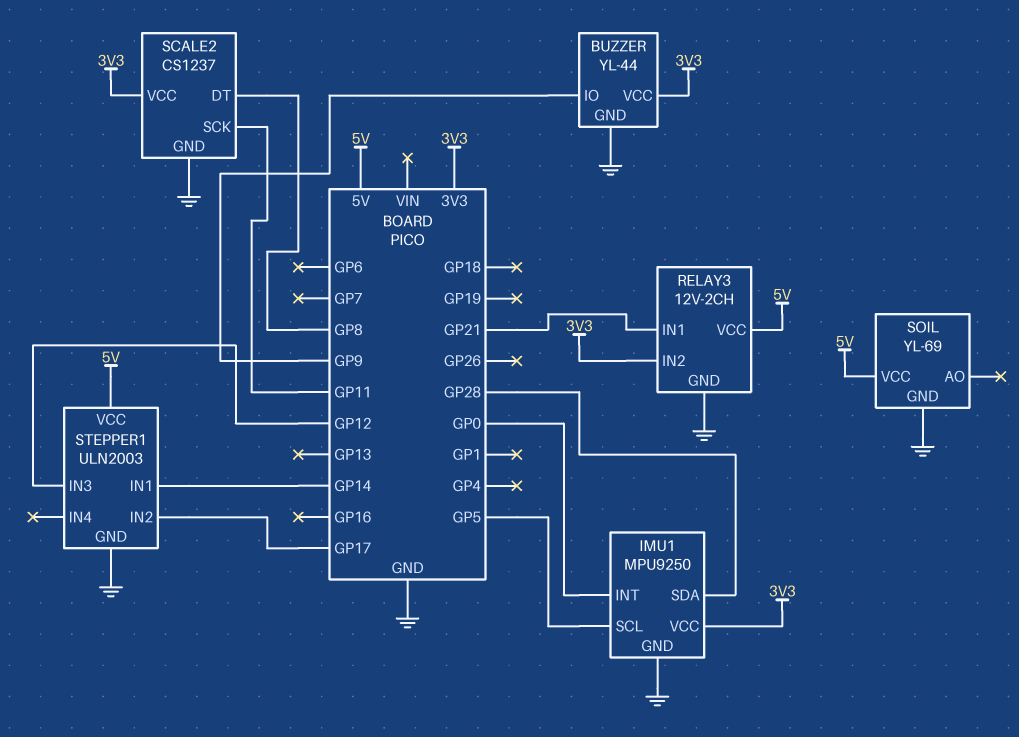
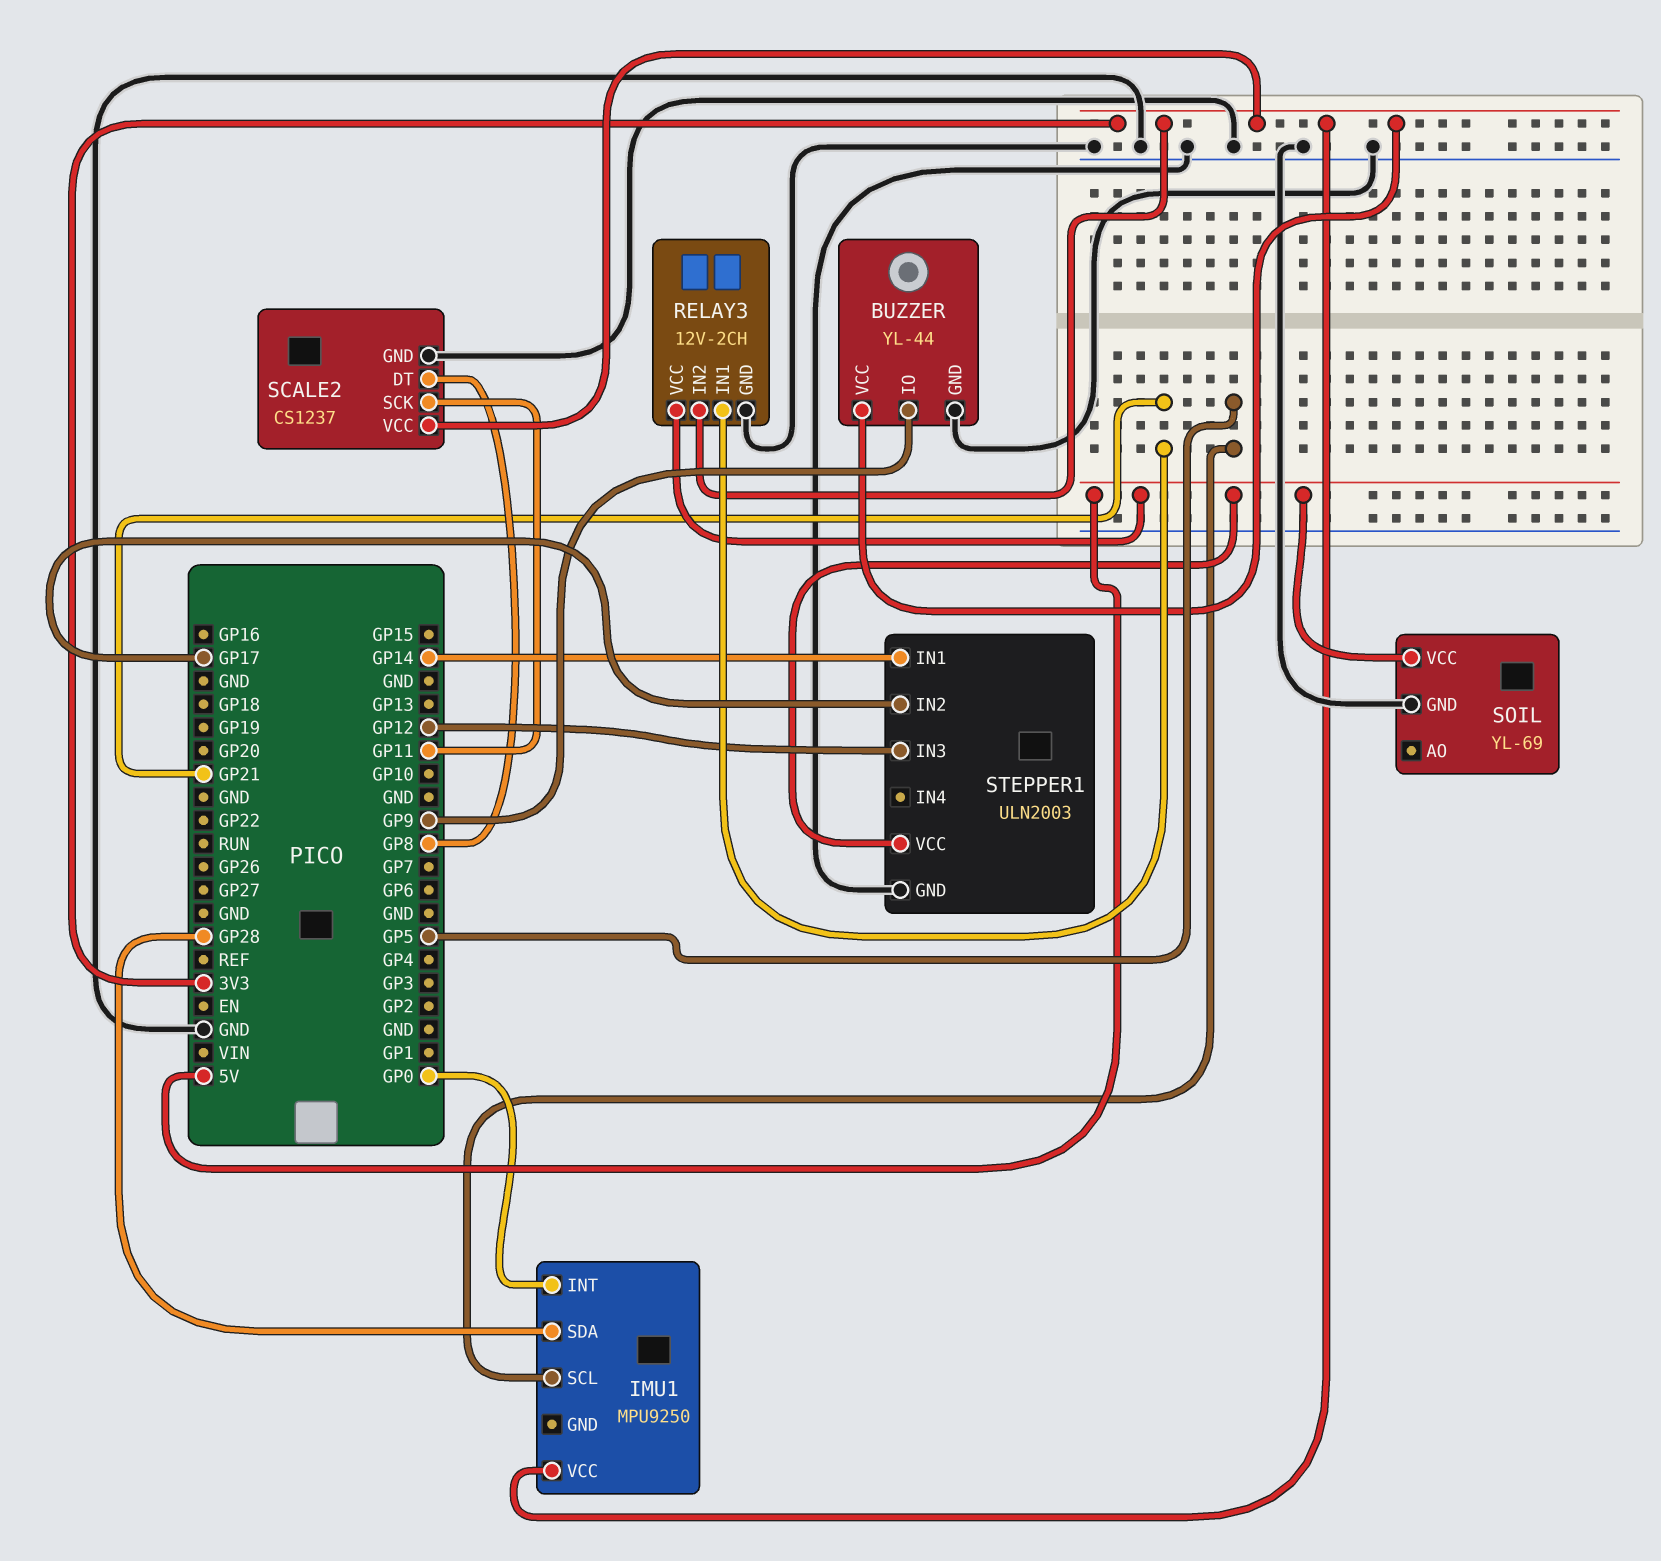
IMU1 pin GND: GND -> none

